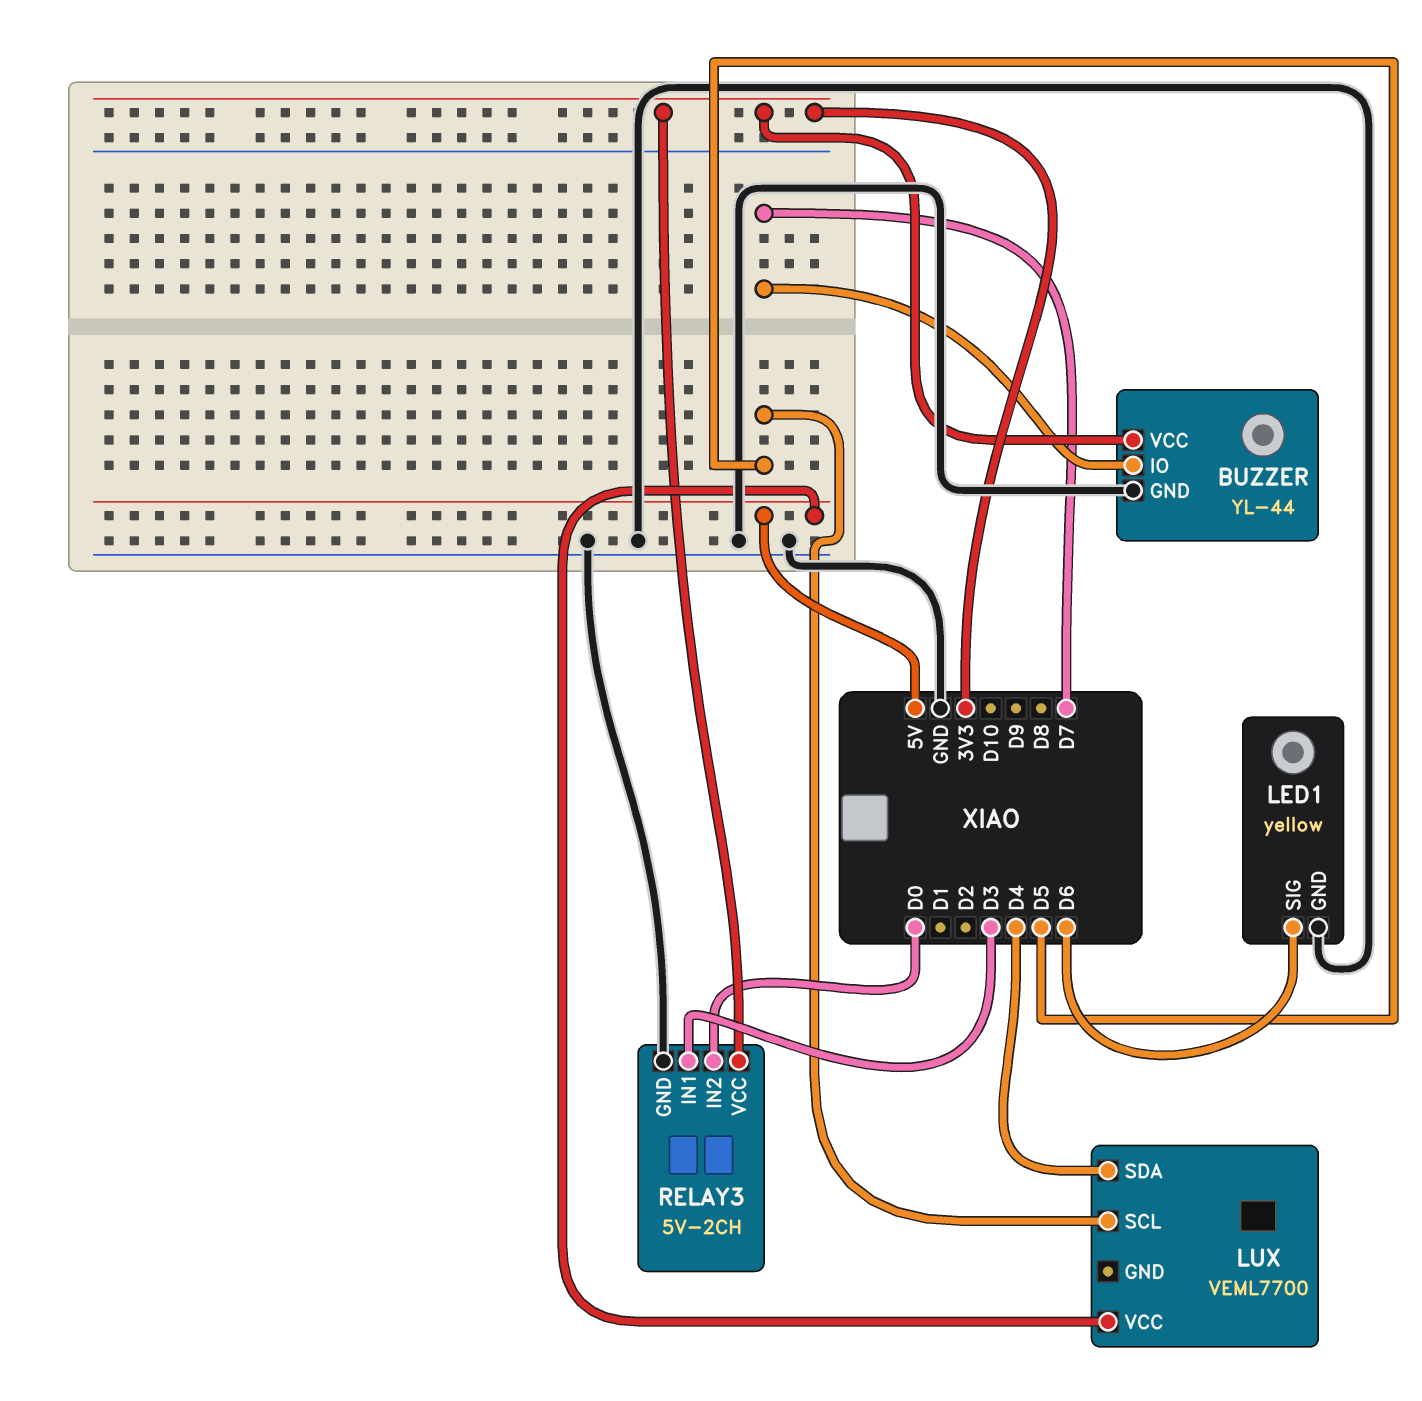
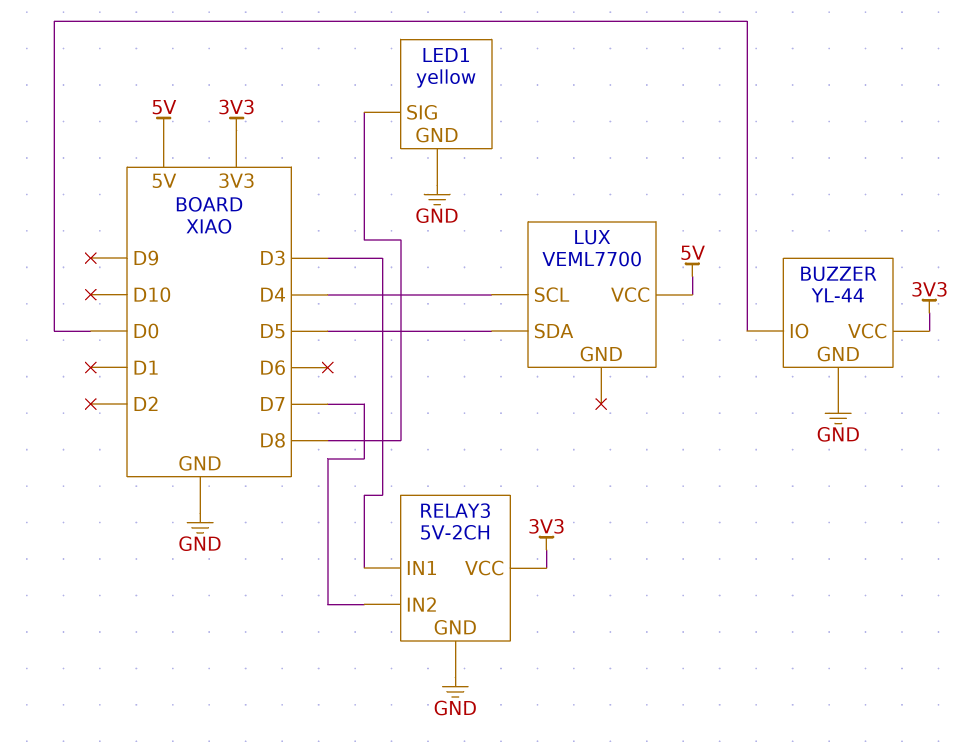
BUZZER pin IO: D7 -> D0
LED1 pin SIG: D6 -> D8
LUX pin SCL: D5 -> D4
LUX pin SDA: D4 -> D5
RELAY3 pin IN2: D0 -> D7

